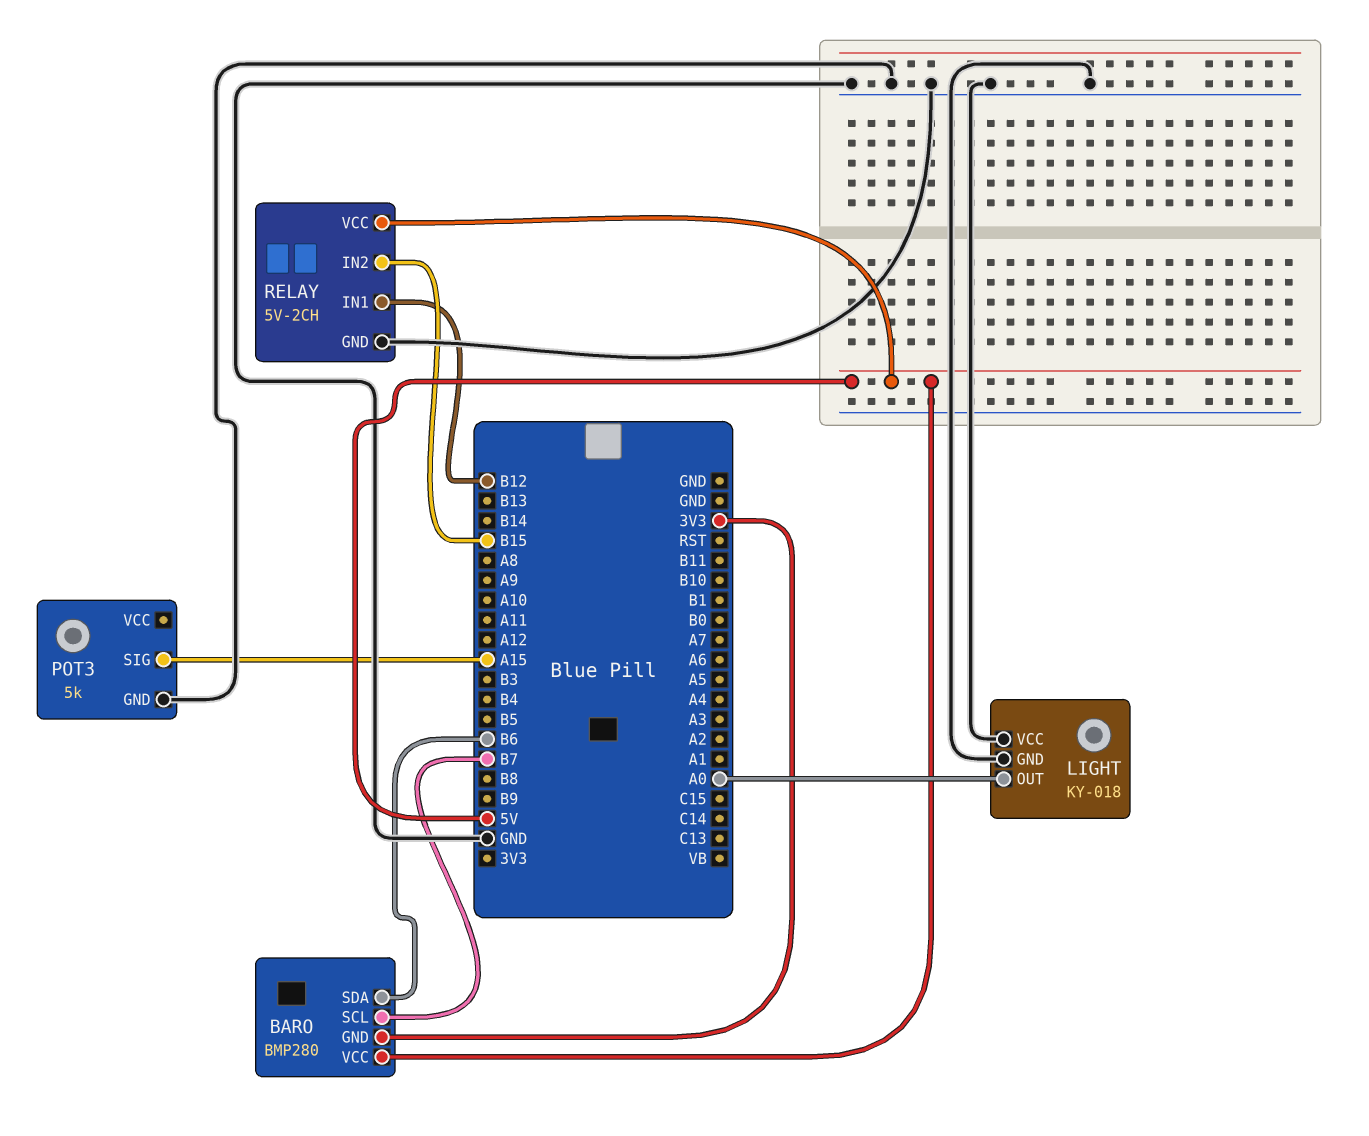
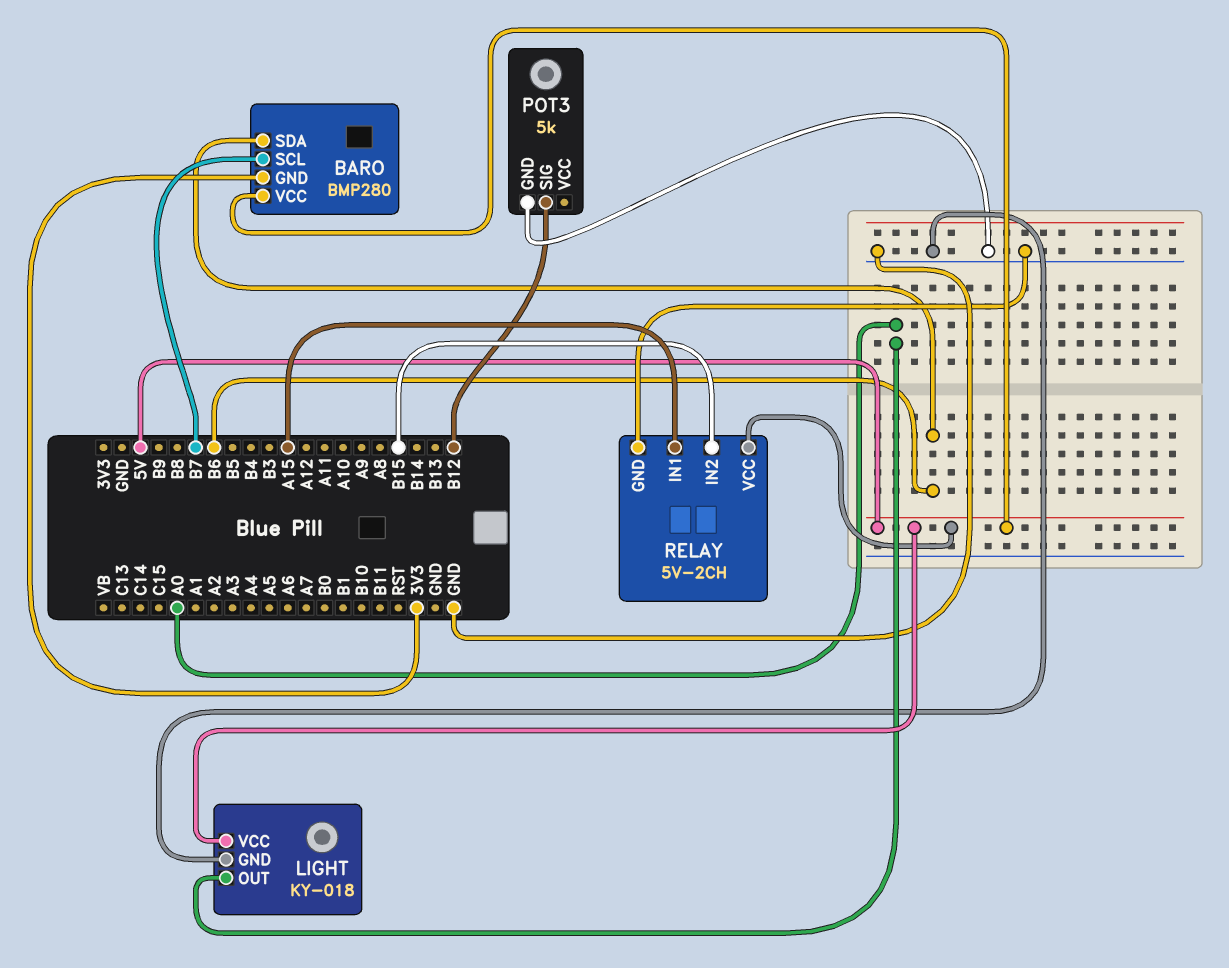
LIGHT pin VCC: GND -> 5V
POT3 pin SIG: A15 -> B12
RELAY pin IN1: B12 -> A15

